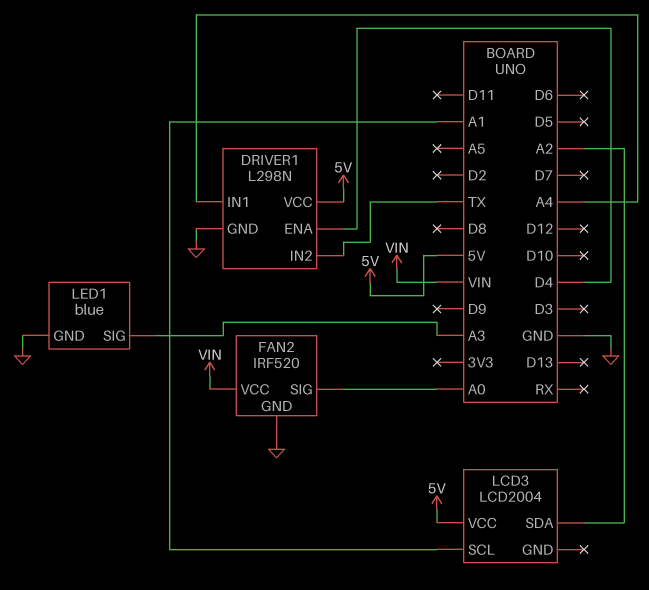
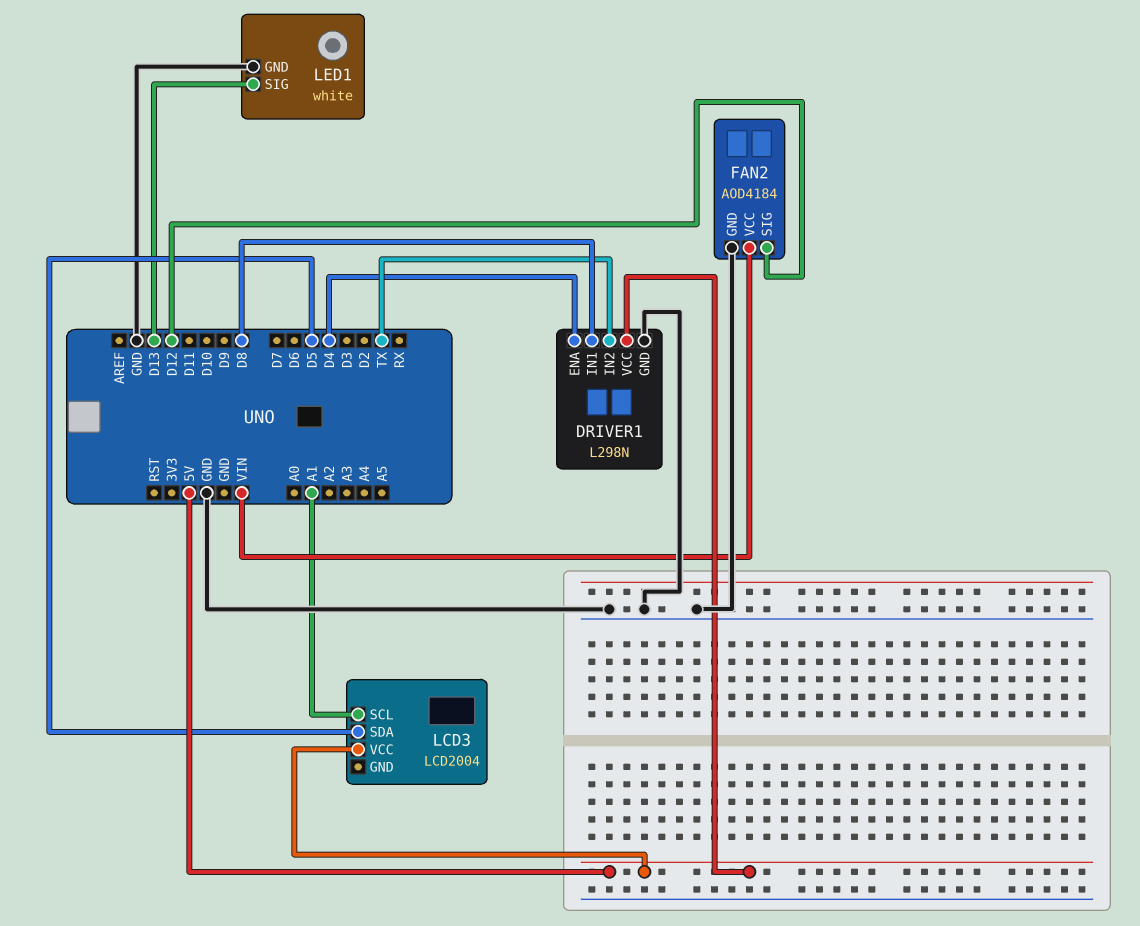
DRIVER1 pin IN1: A4 -> D8
FAN2: IRF520 -> AOD4184
FAN2 pin SIG: A0 -> D12
LCD3 pin SDA: A2 -> D5
LED1: blue -> white
LED1 pin SIG: A3 -> D13

